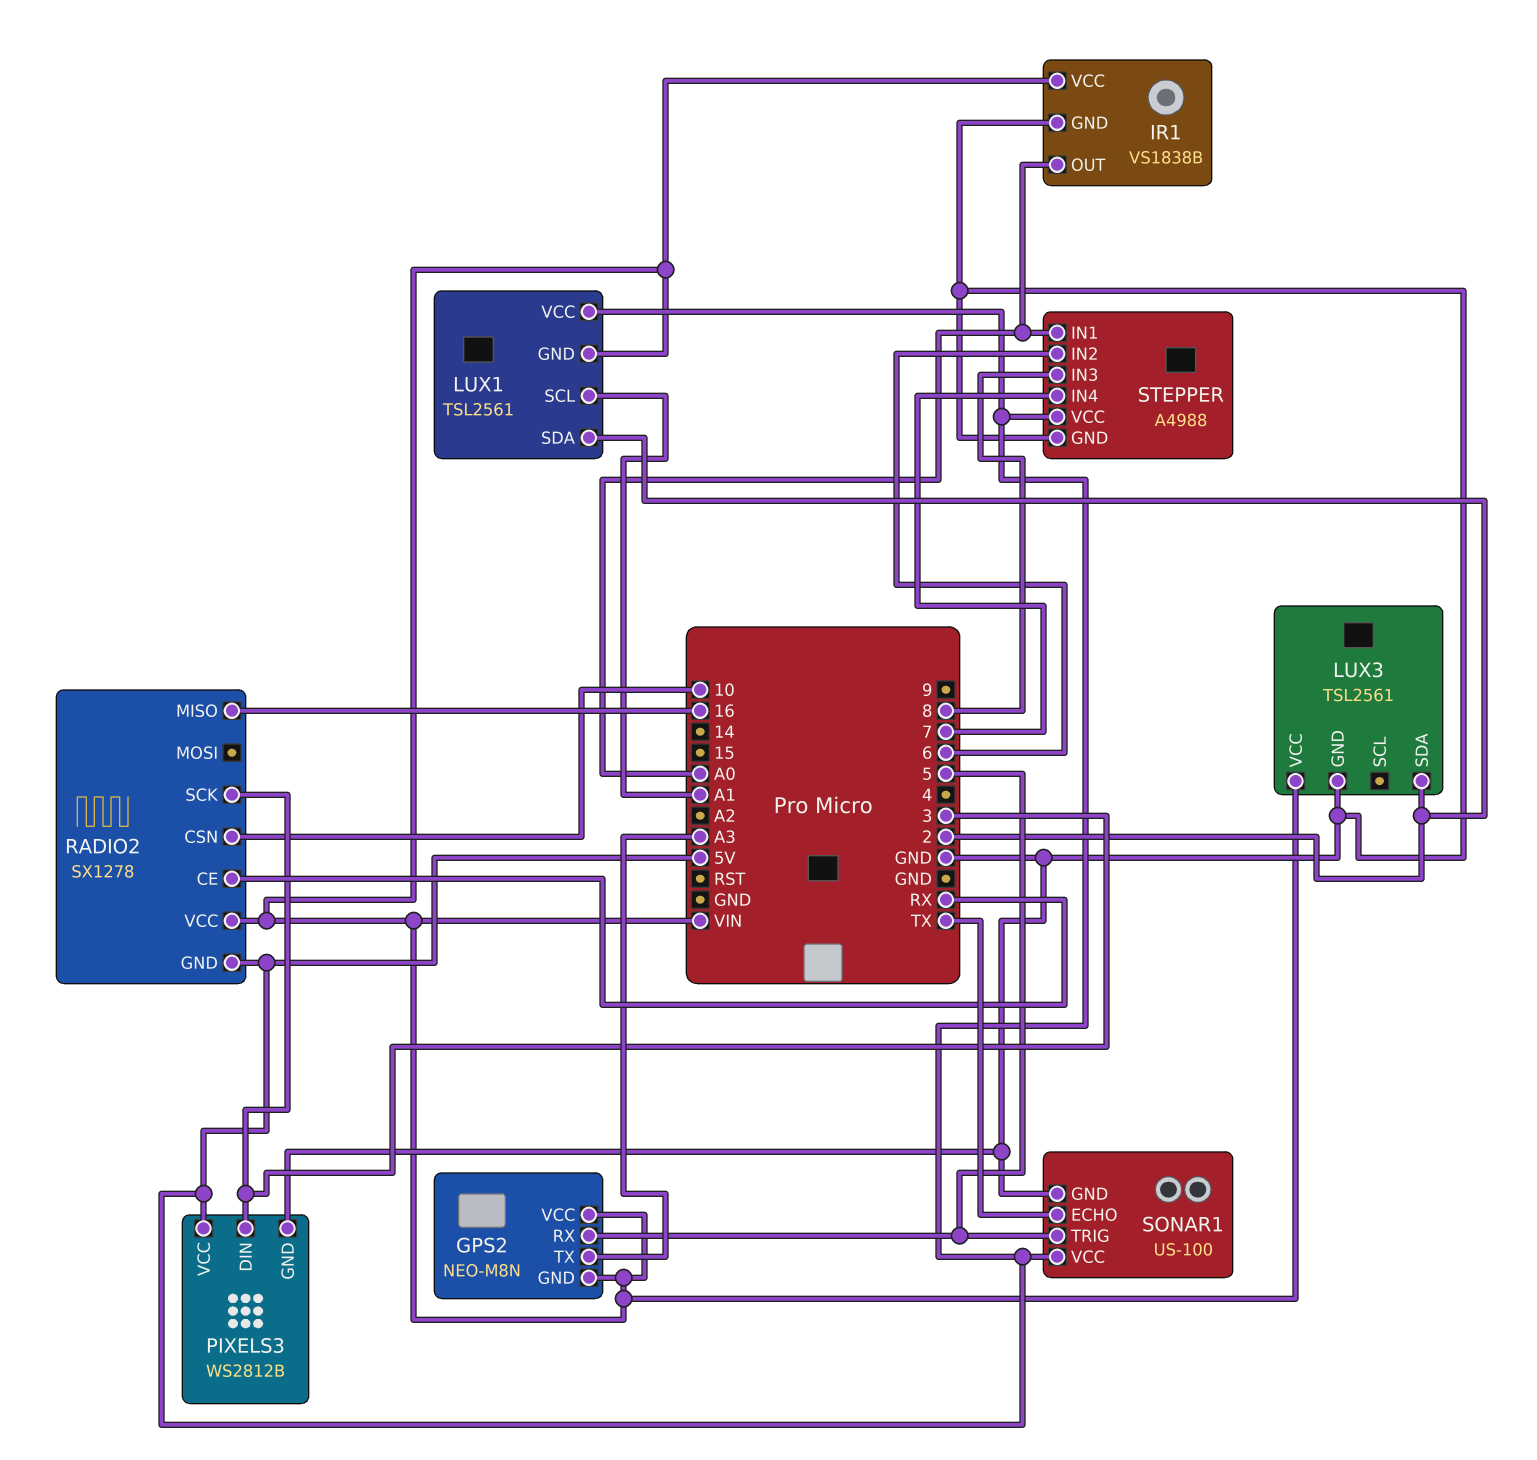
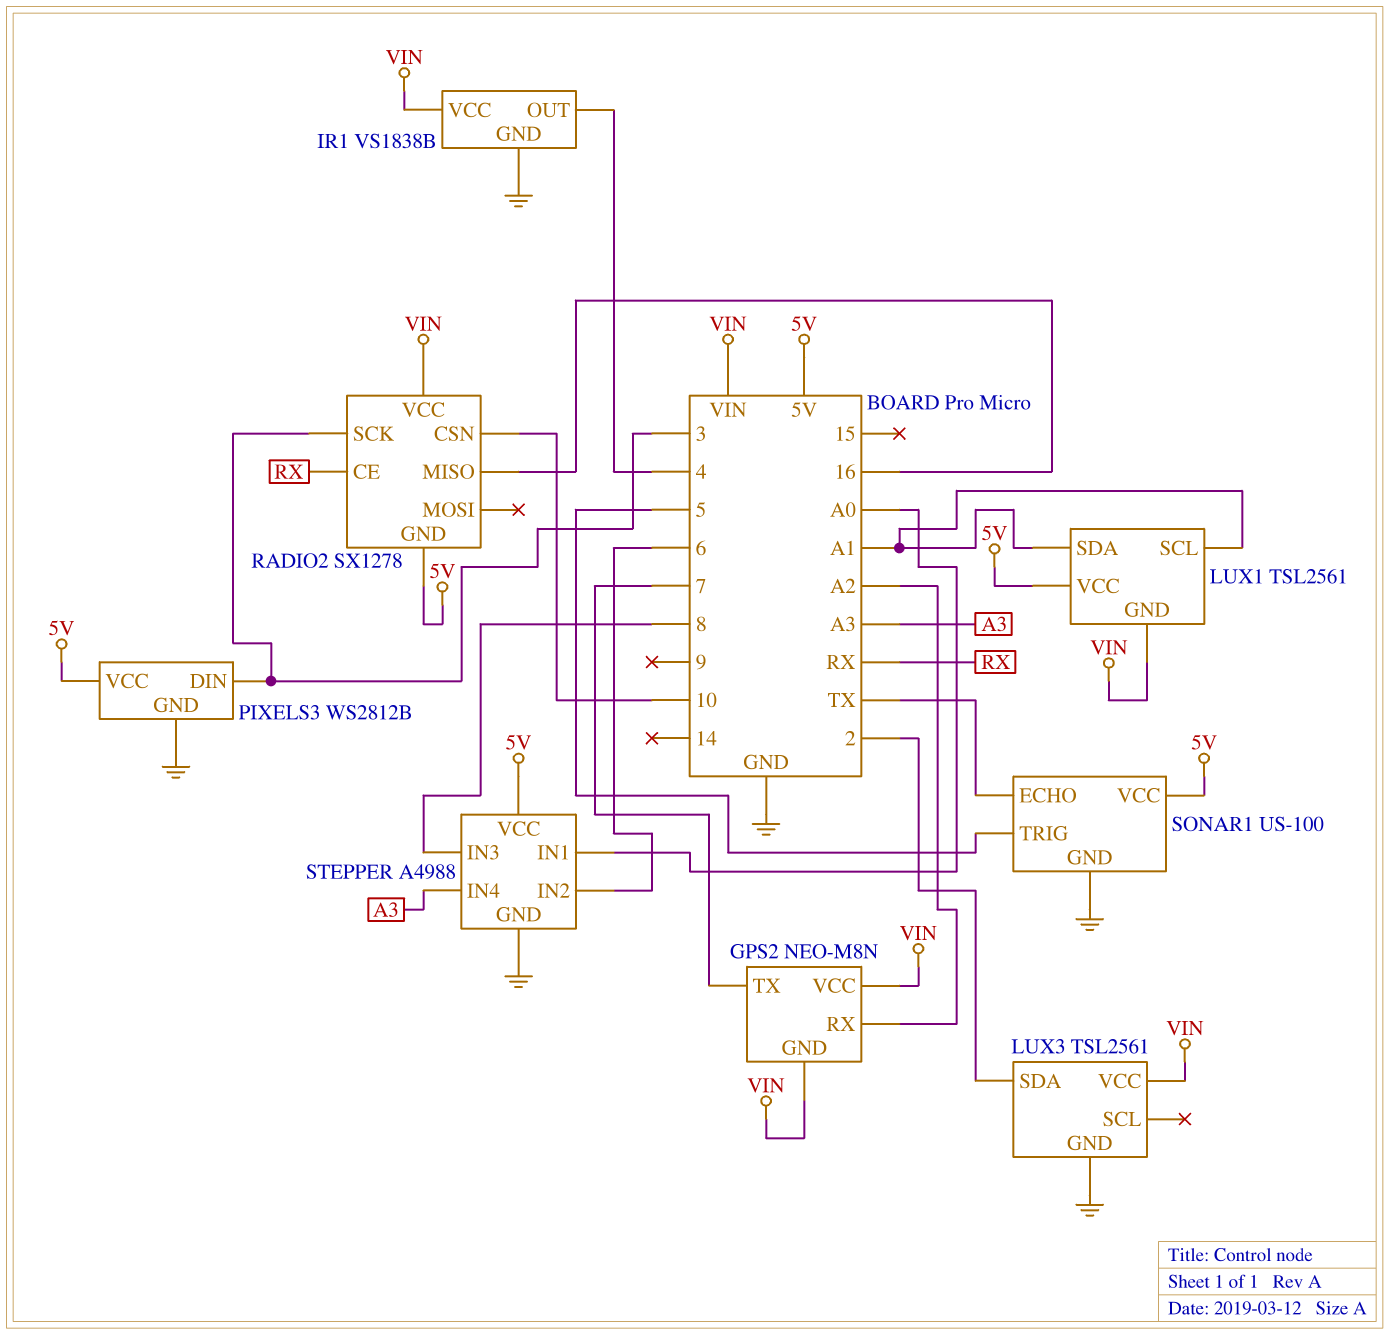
GPS2 pin RX: 5 -> A2
GPS2 pin TX: A3 -> 7
IR1 pin OUT: A0 -> 4
LUX1 pin SDA: 2 -> A1
STEPPER pin IN4: 7 -> A3

